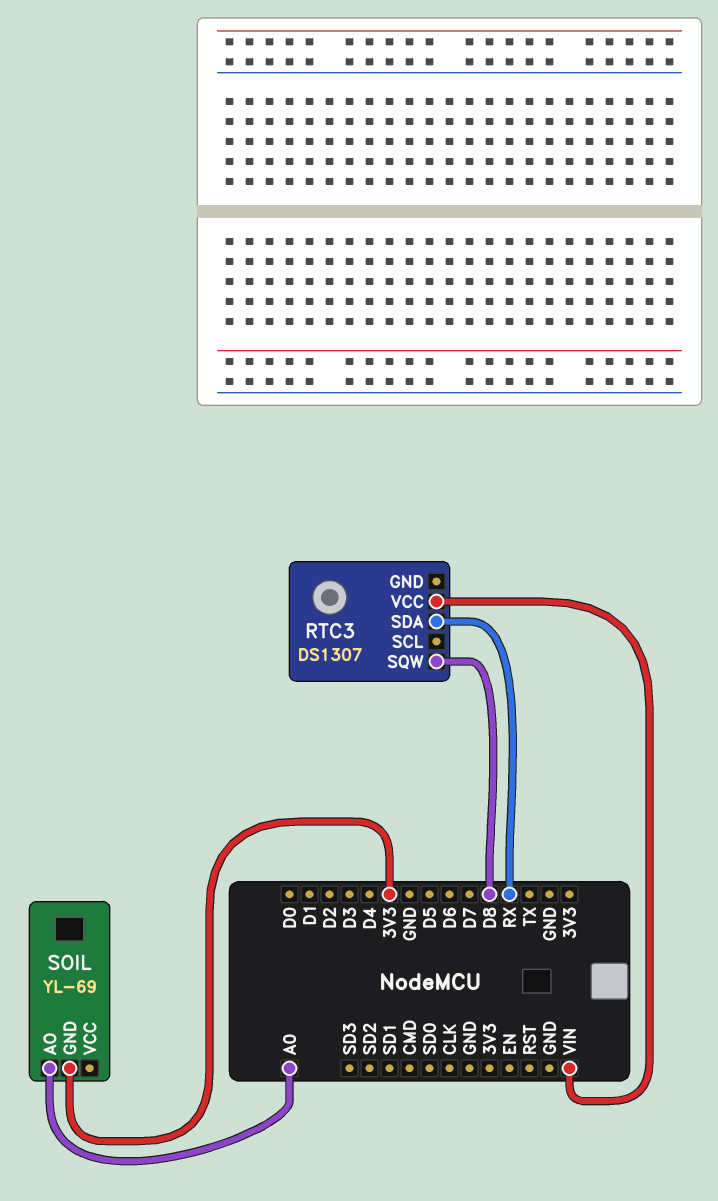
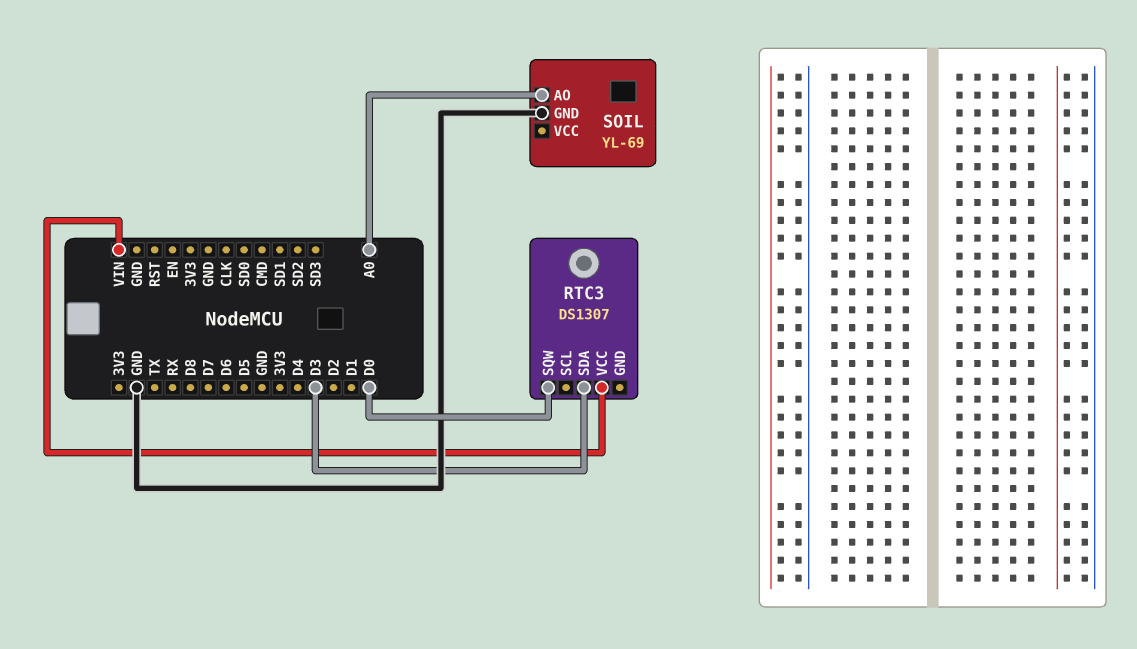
RTC3 pin SDA: RX -> D3
RTC3 pin SQW: D8 -> D0
SOIL pin GND: 3V3 -> GND

